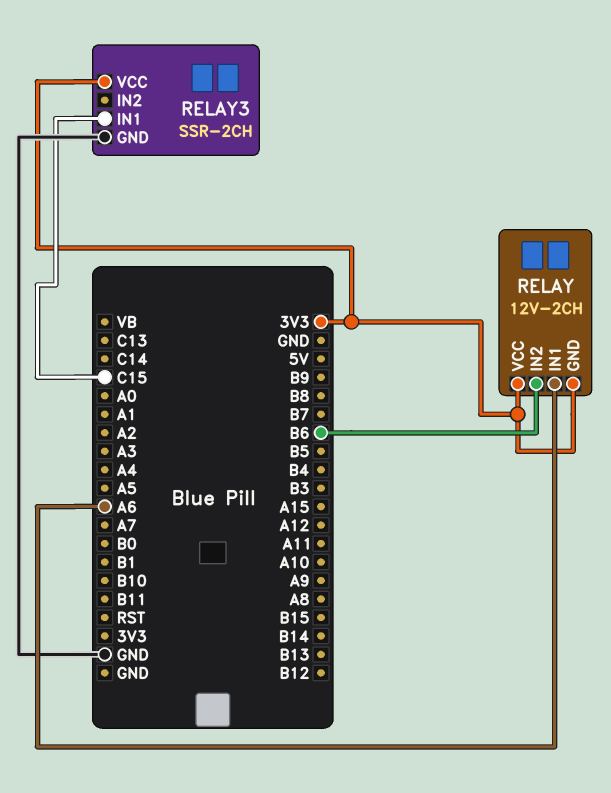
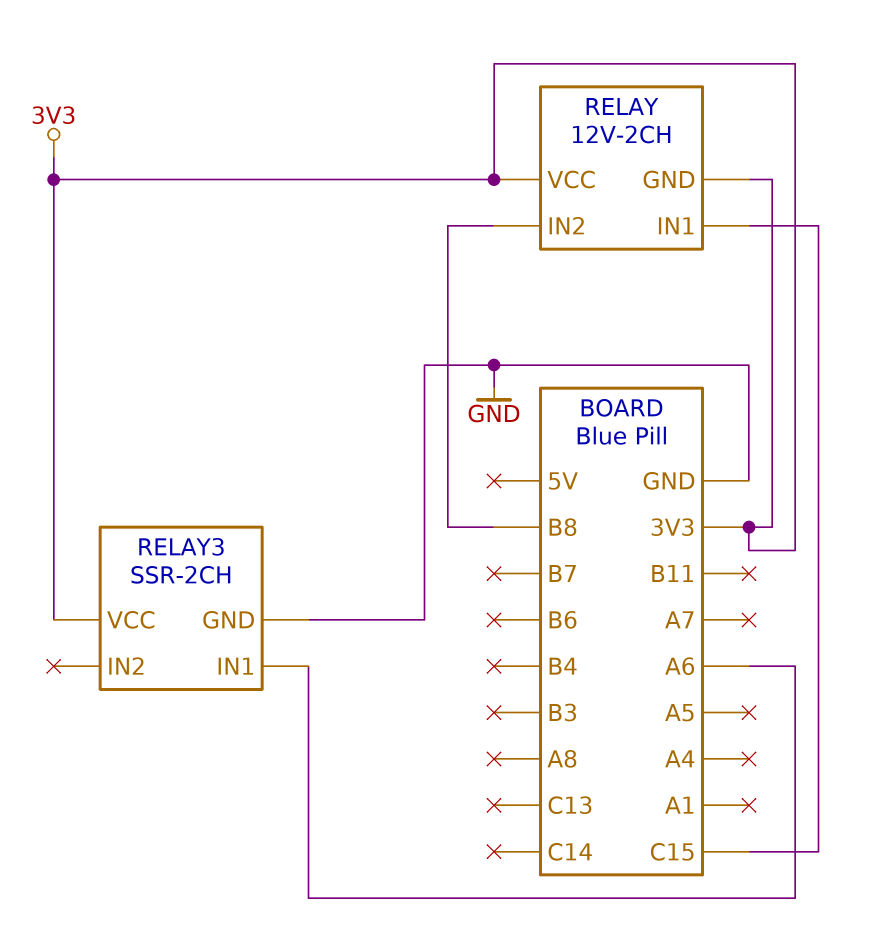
RELAY pin IN1: A6 -> C15
RELAY pin IN2: B6 -> B8
RELAY3 pin IN1: C15 -> A6

